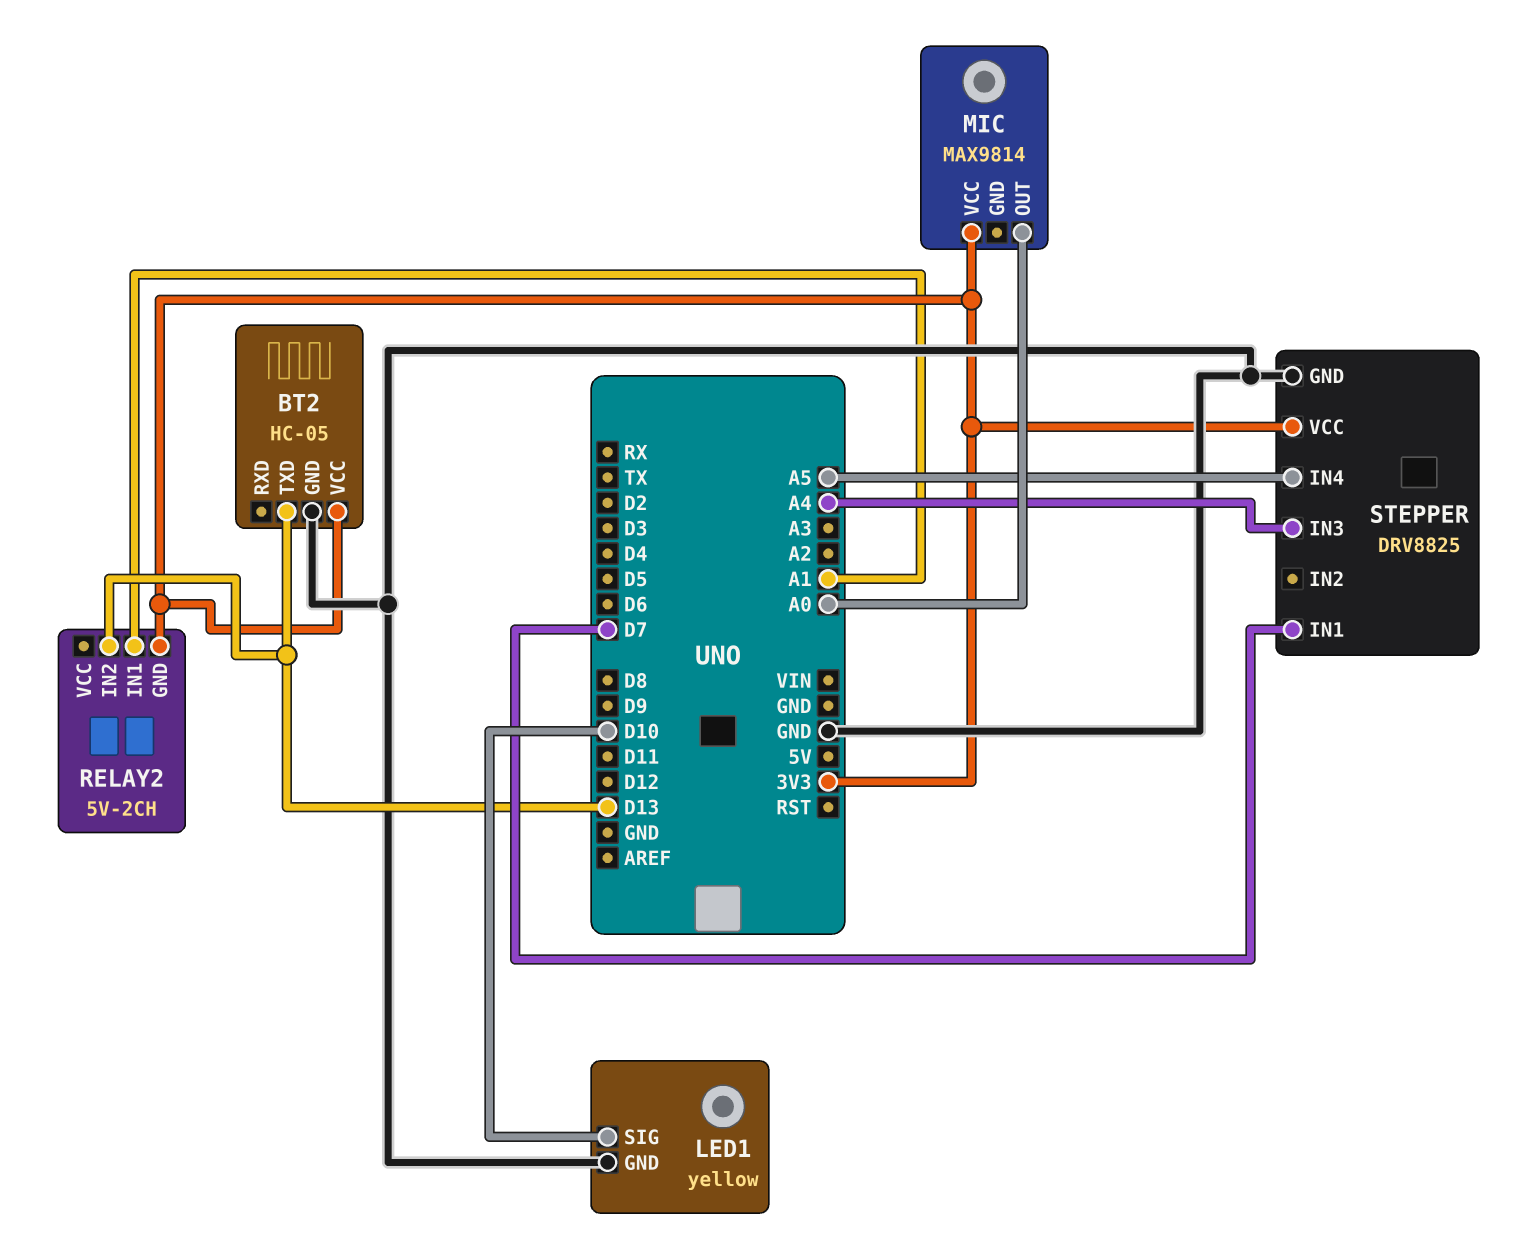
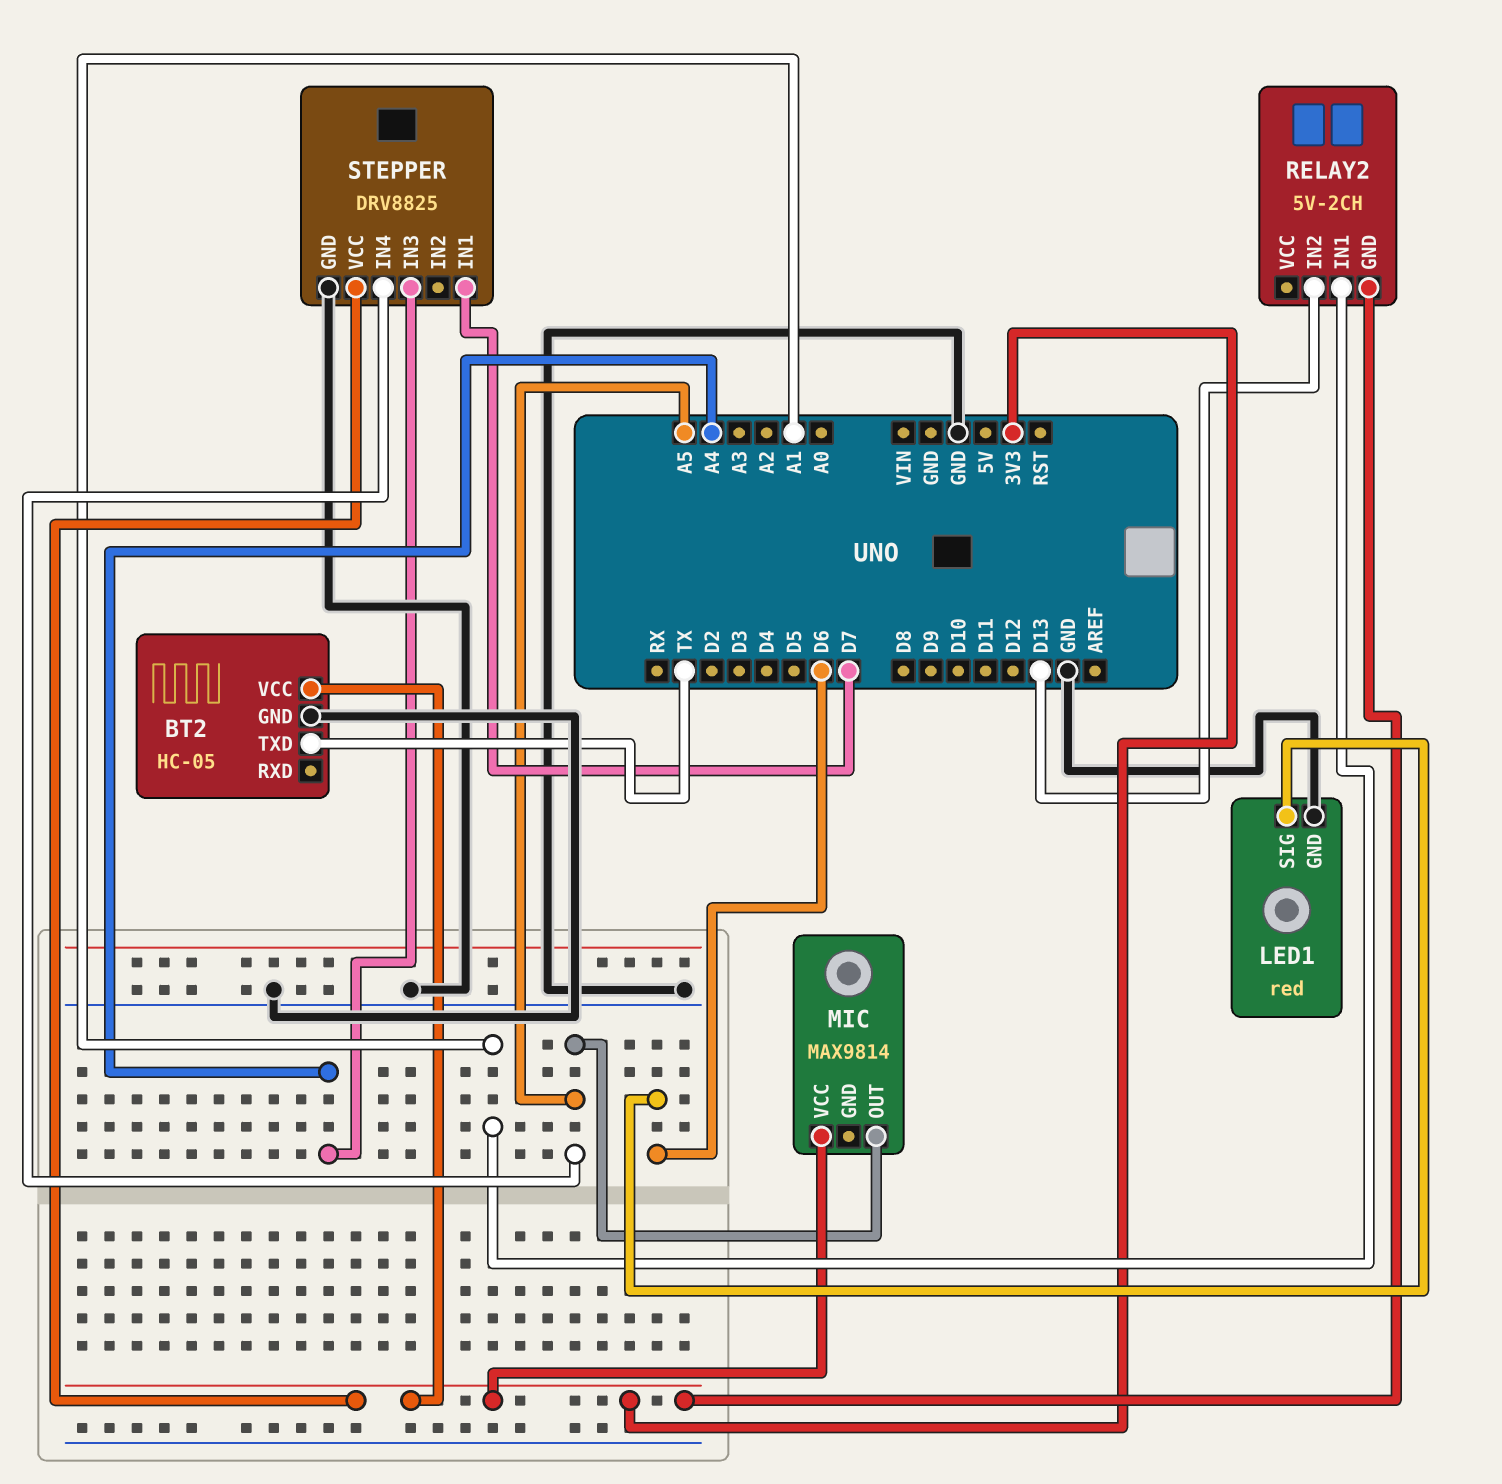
BT2 pin TXD: D13 -> TX
LED1: yellow -> red
LED1 pin SIG: D10 -> D6
MIC pin OUT: A0 -> A5

